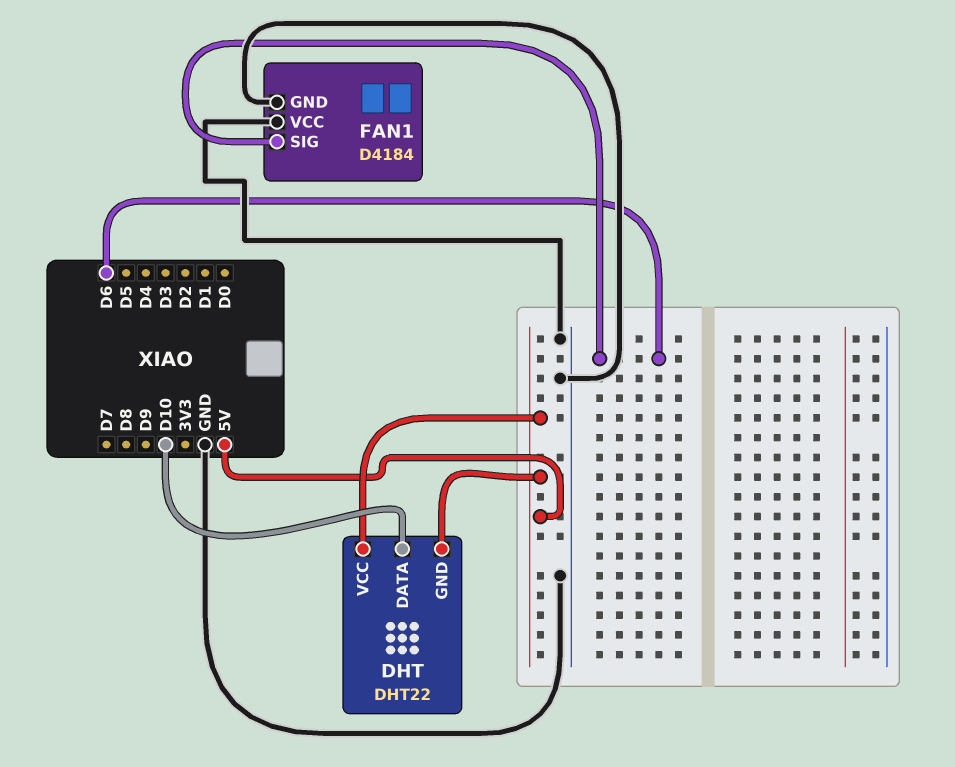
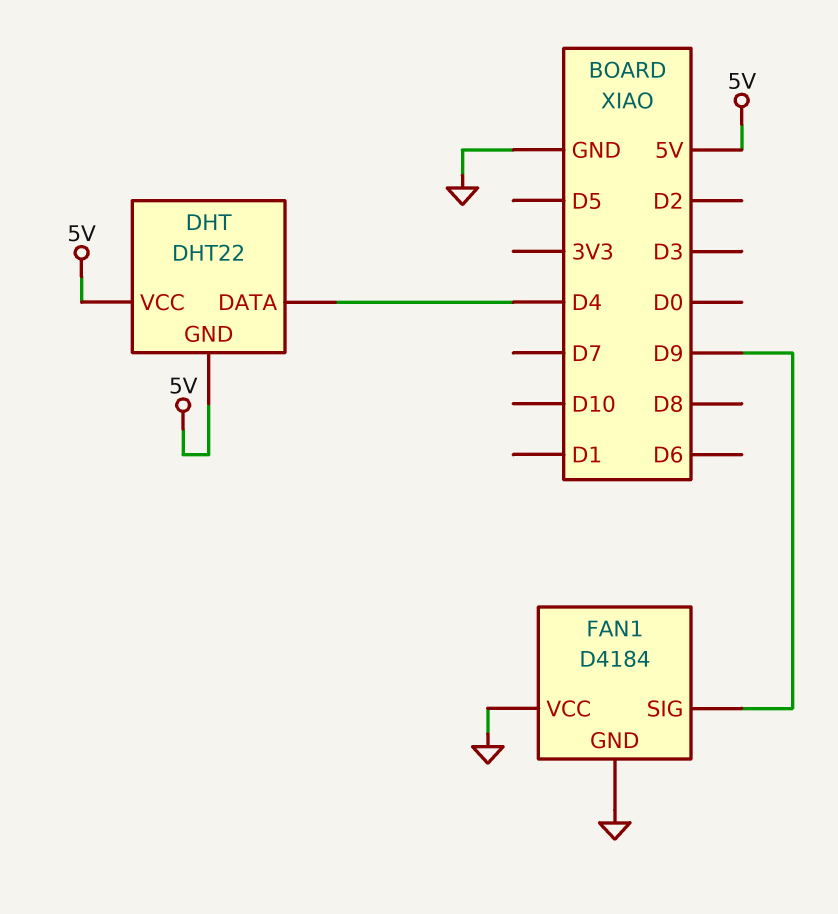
DHT pin DATA: D10 -> D4
FAN1 pin SIG: D6 -> D9

